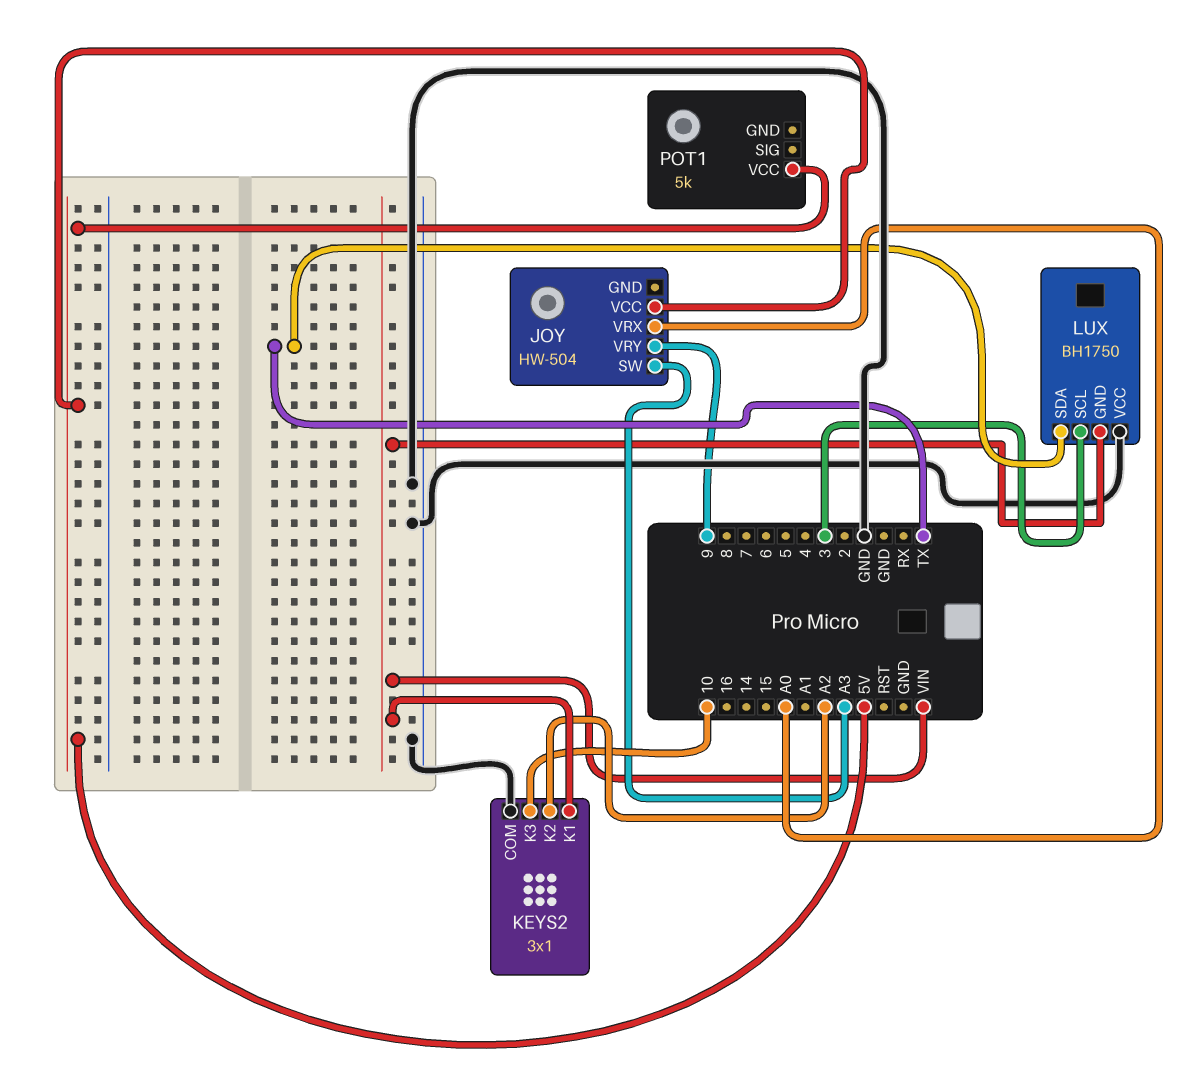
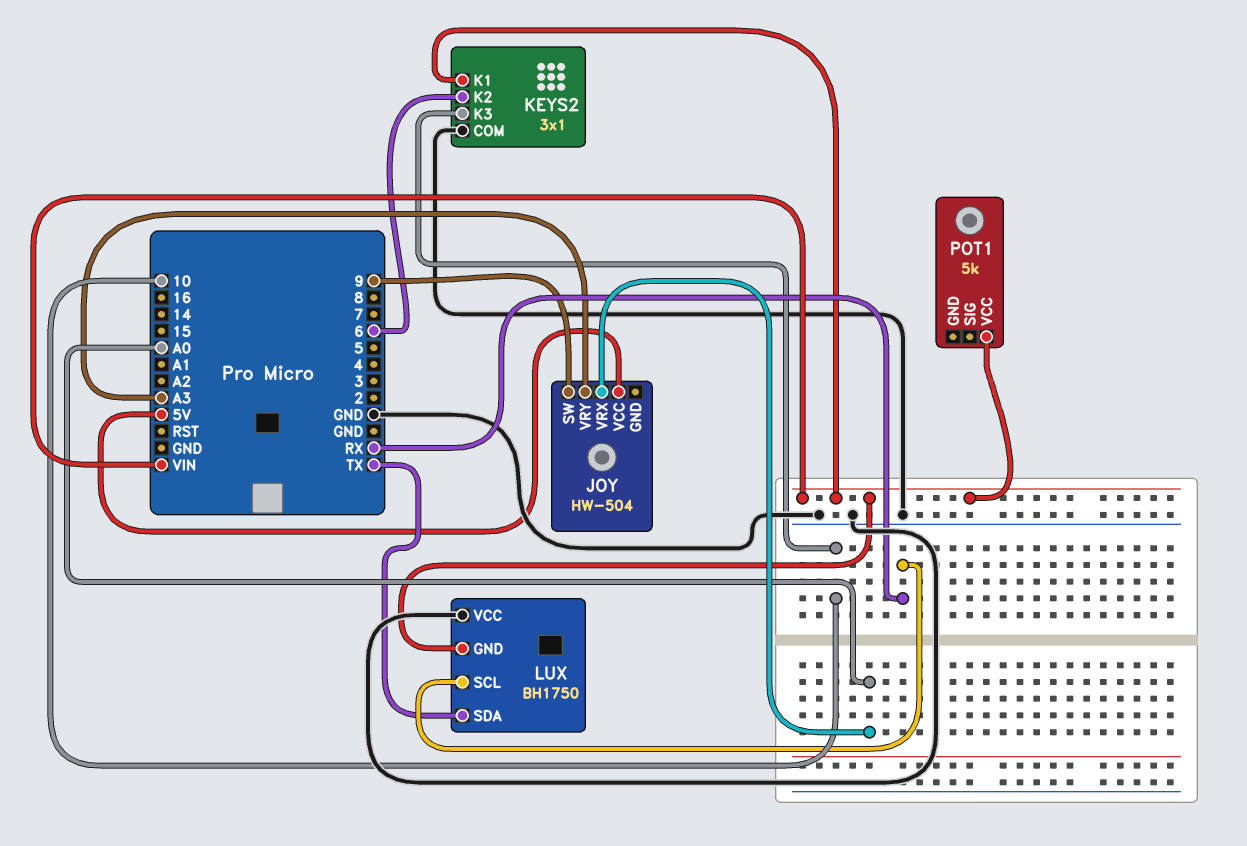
JOY pin SW: A3 -> 9
JOY pin VRY: 9 -> A3
KEYS2 pin K2: A2 -> 6
LUX pin SCL: 3 -> RX
POT1 pin VCC: 5V -> VIN

